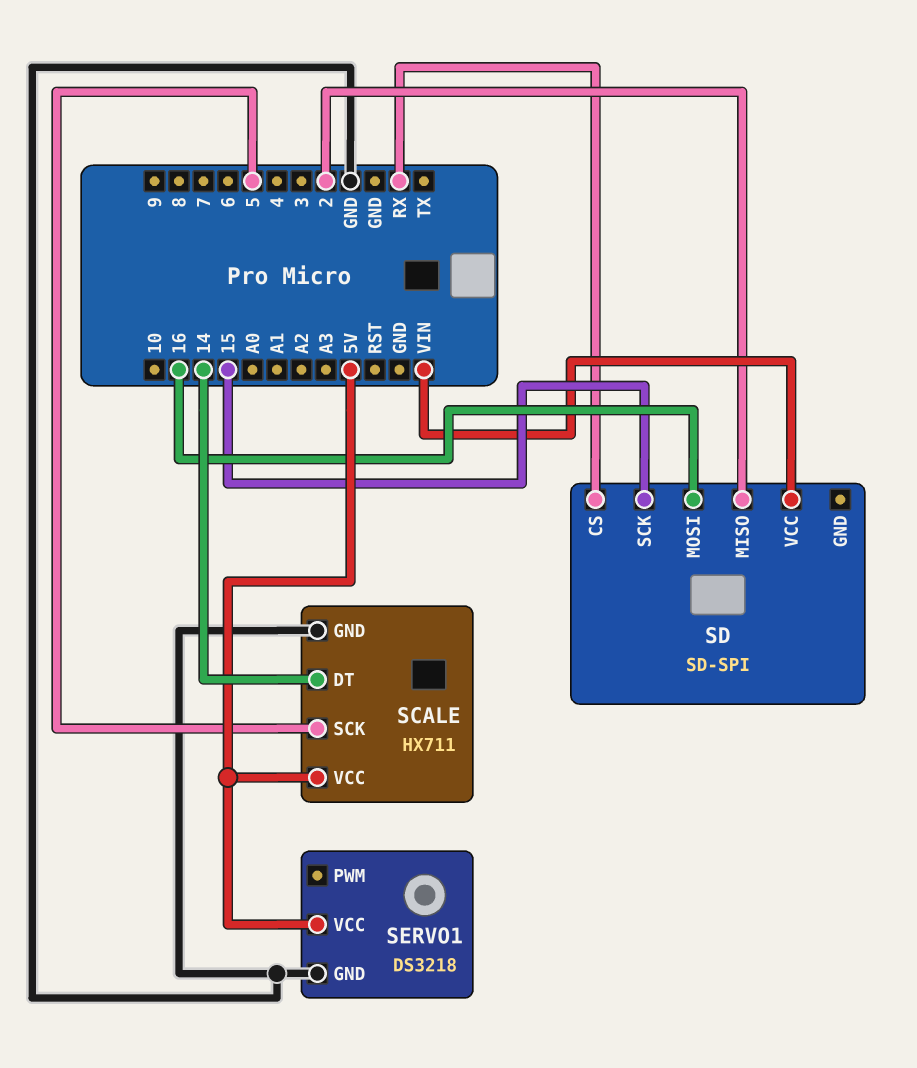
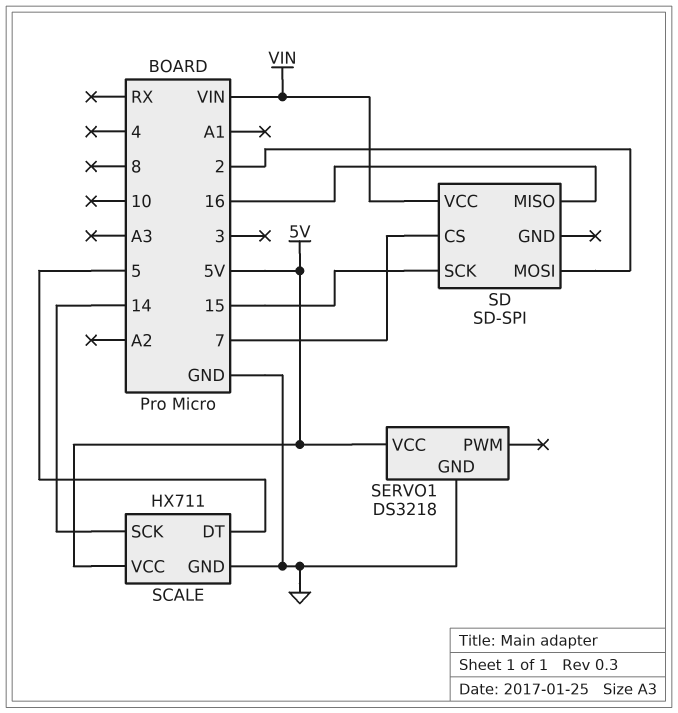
SCALE pin DT: 14 -> 5
SCALE pin SCK: 5 -> 14
SD pin CS: RX -> 7
SD pin MISO: 2 -> 16
SD pin MOSI: 16 -> 2

